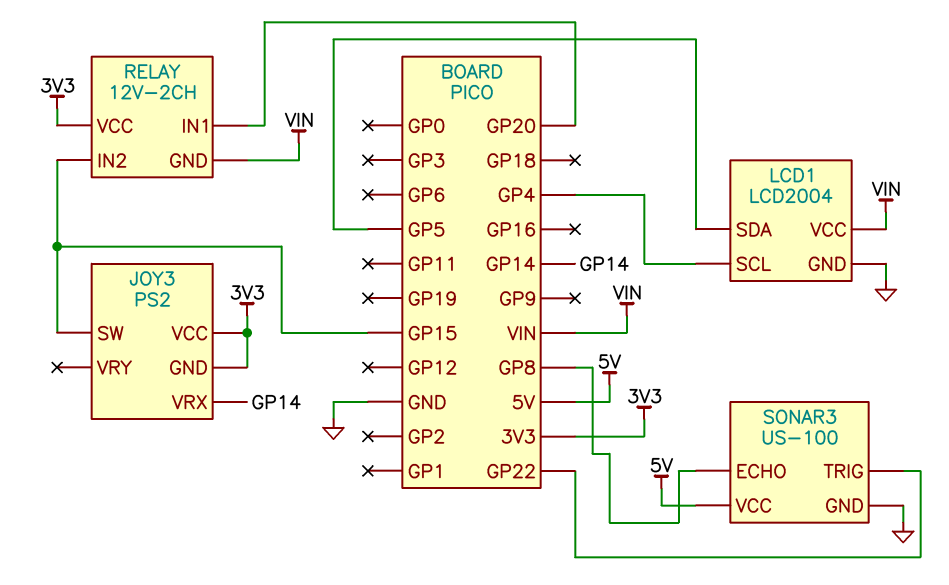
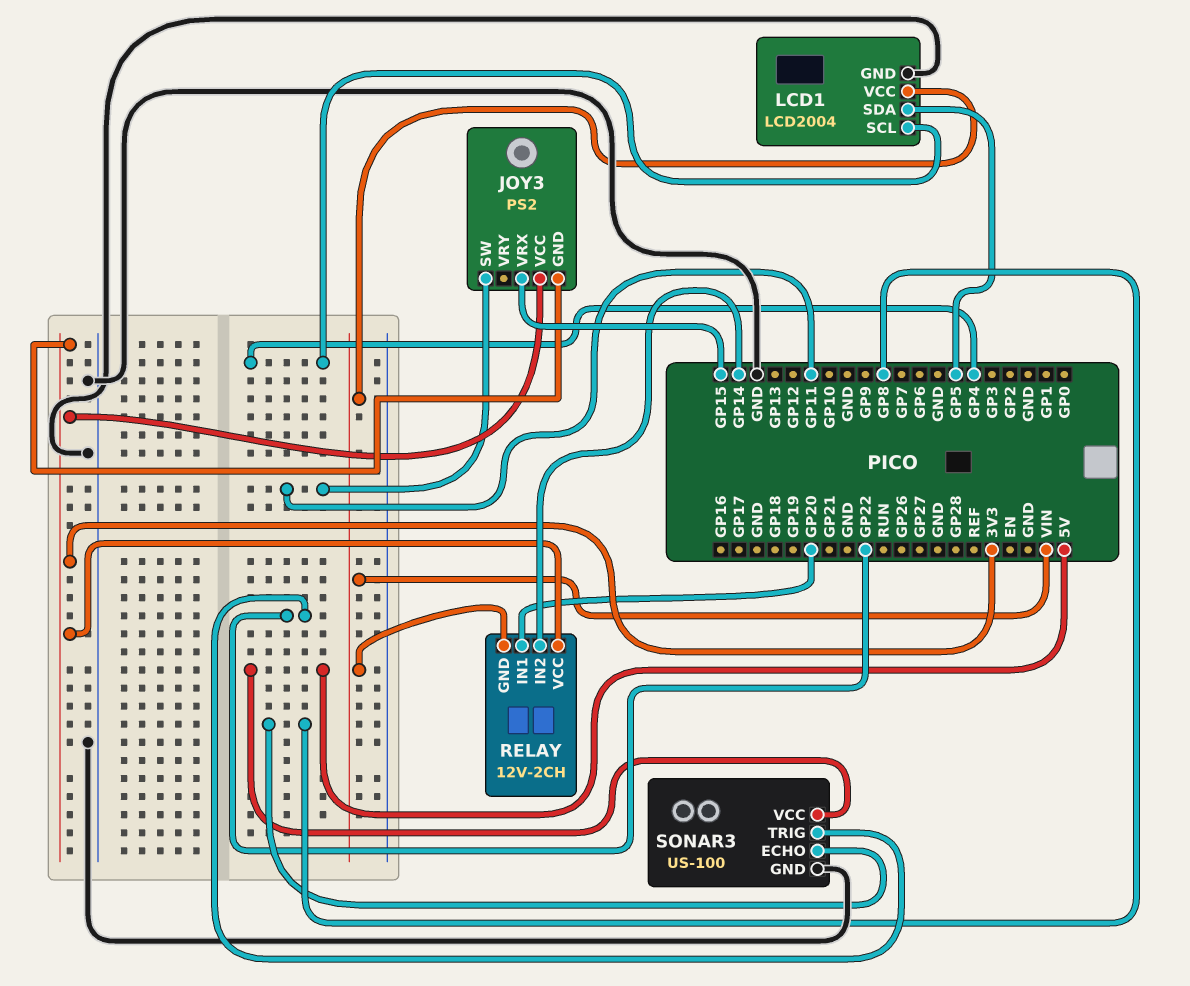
JOY3 pin SW: GP15 -> GP11
JOY3 pin VRX: GP14 -> GP15
RELAY pin IN2: GP15 -> GP14

